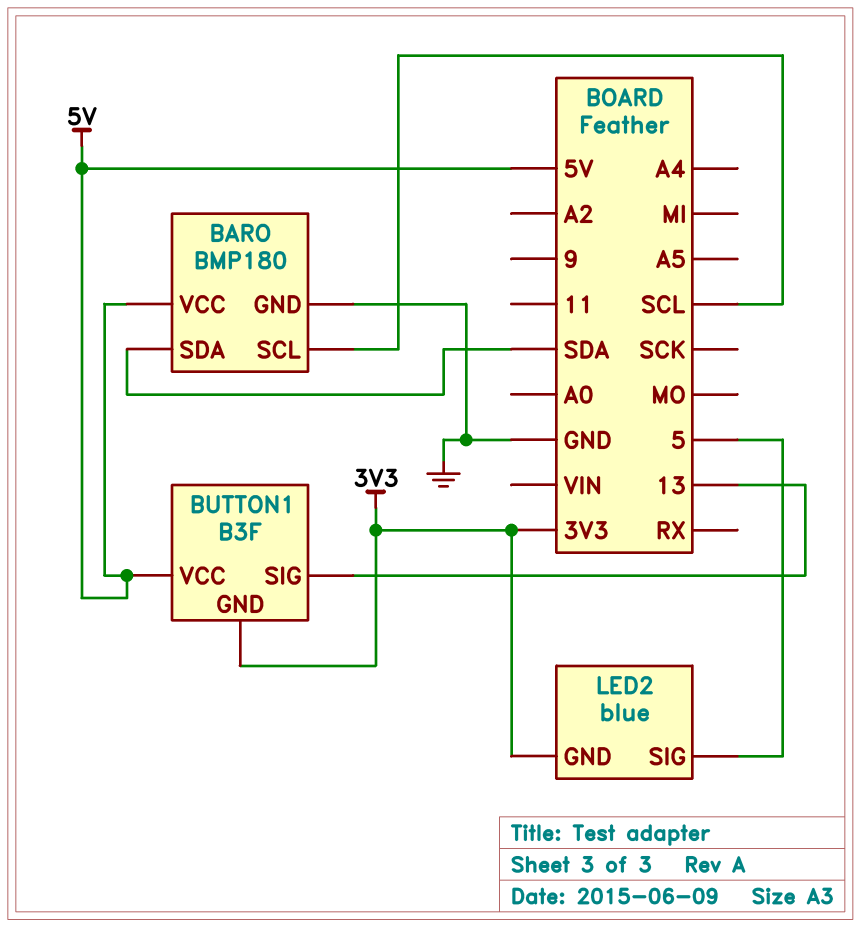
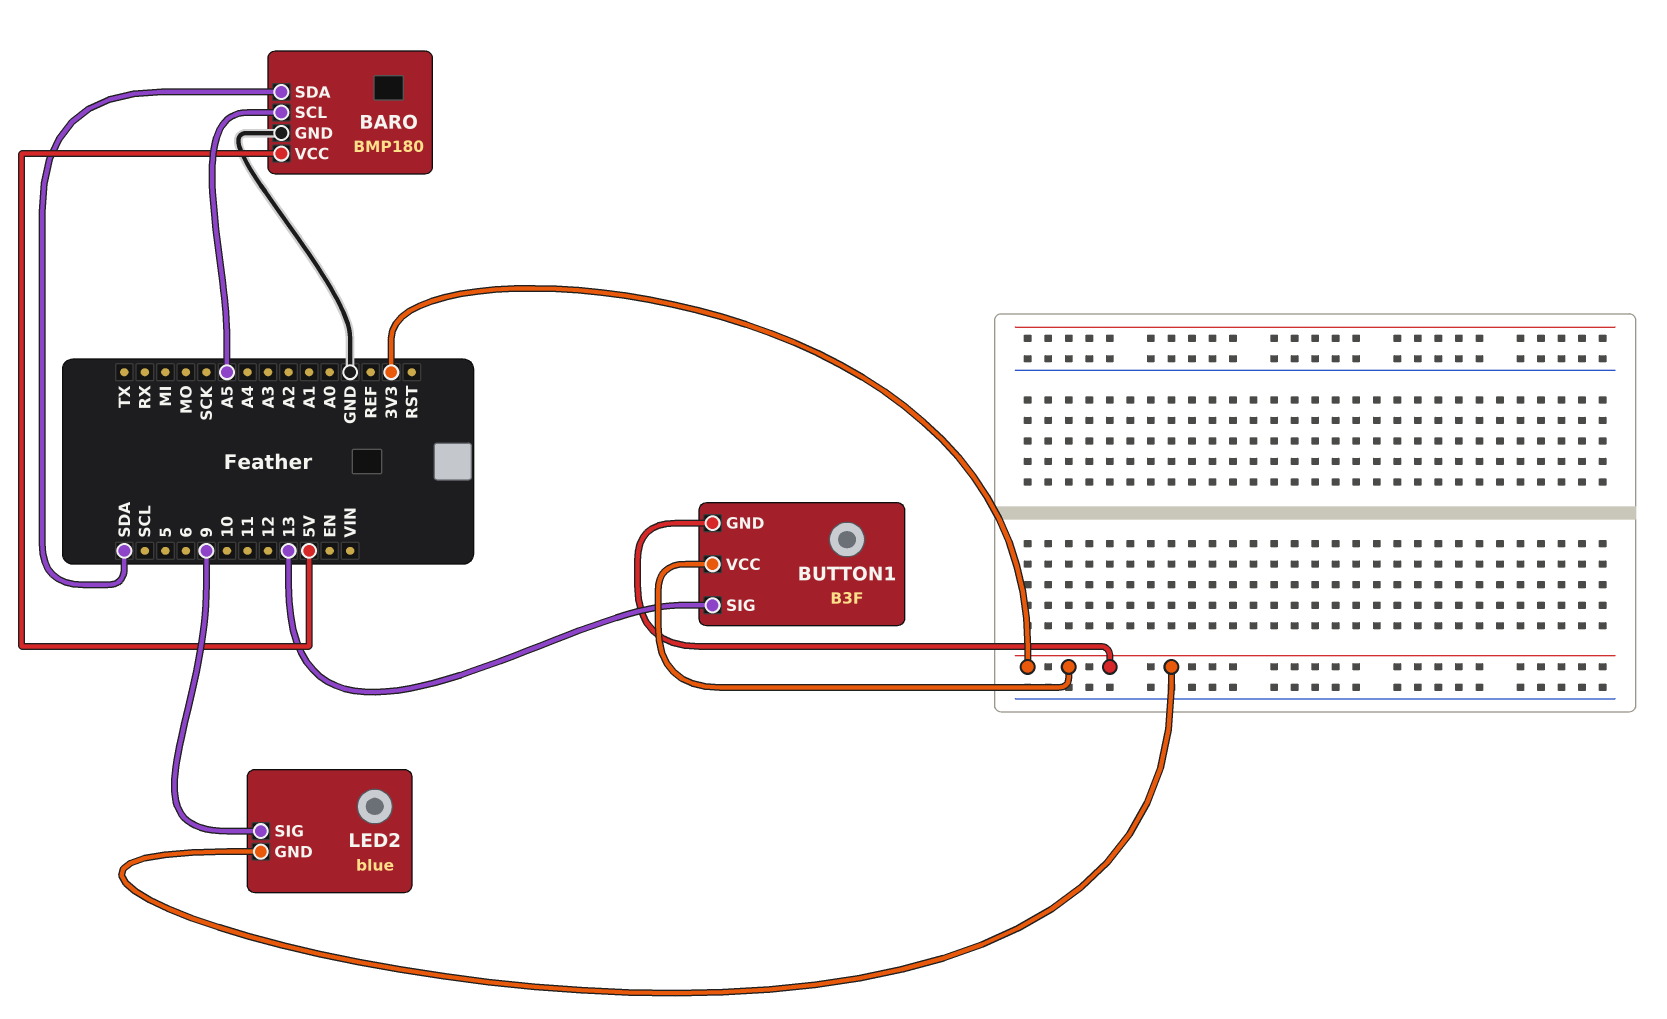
BARO pin SCL: SCL -> A5
BUTTON1 pin VCC: 5V -> 3V3
LED2 pin SIG: 5 -> 9

